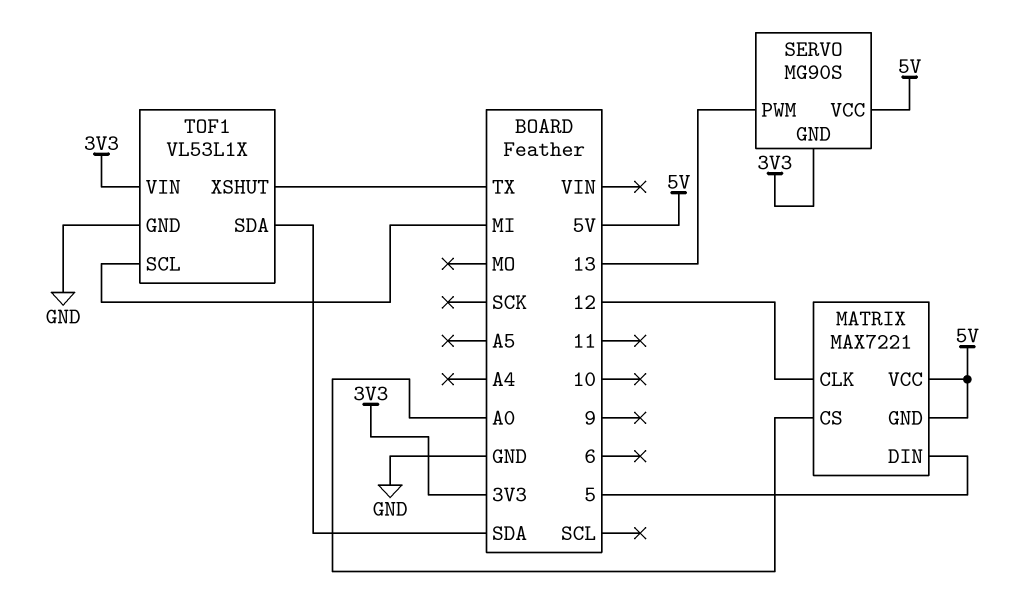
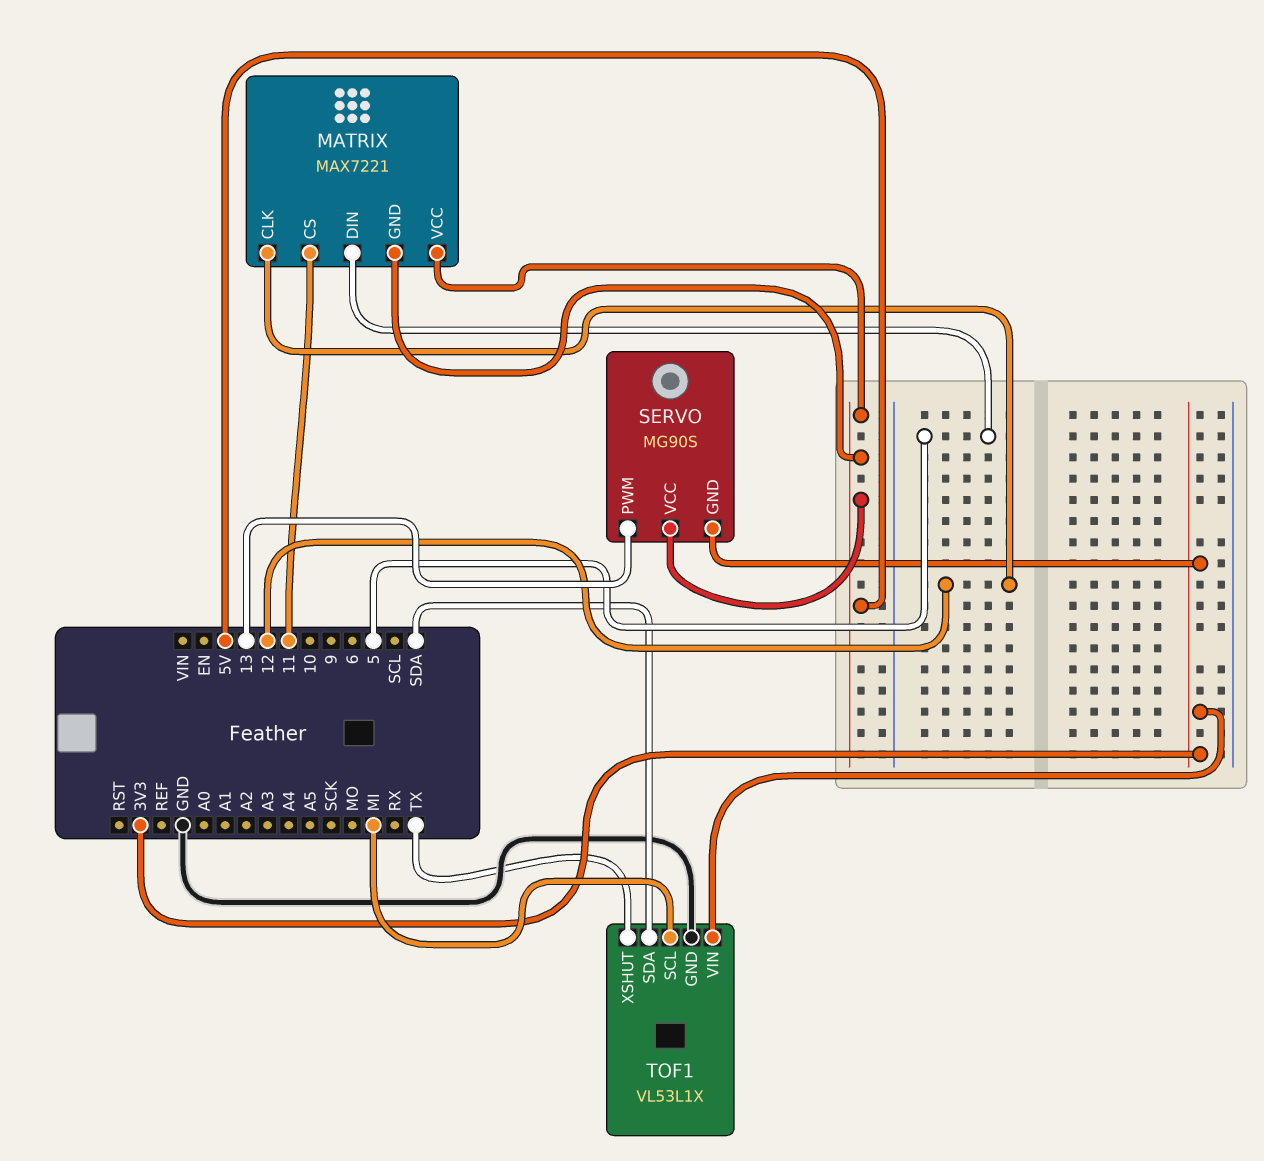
MATRIX pin CS: A0 -> 11

